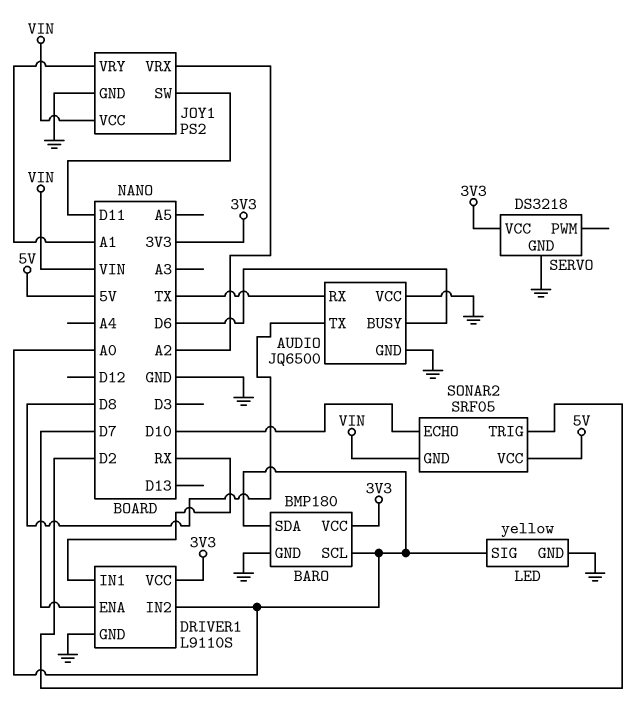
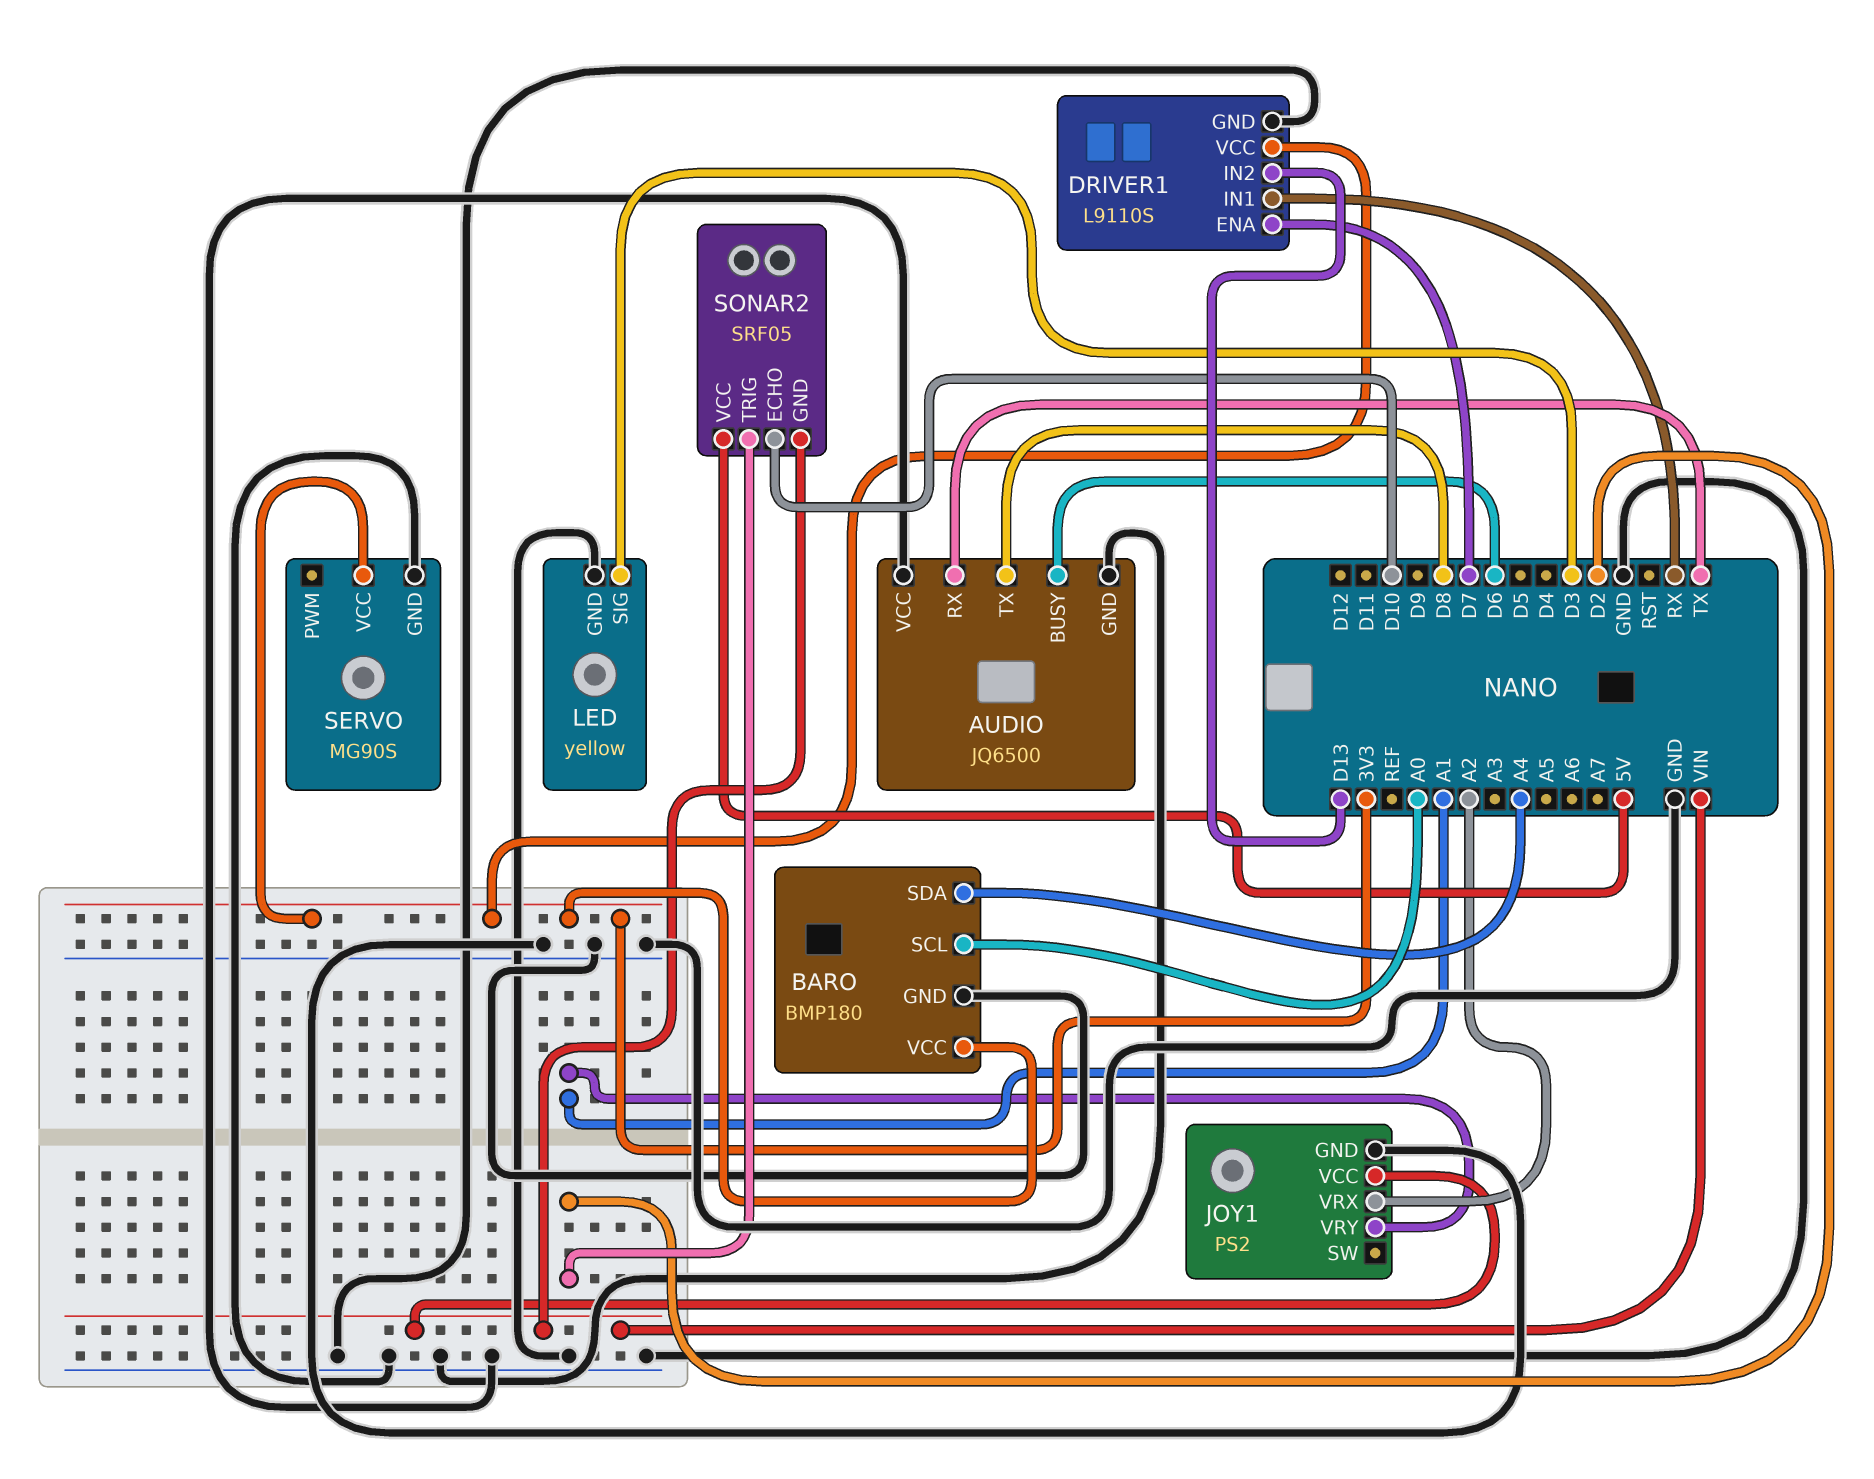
BARO pin SDA: A0 -> A4
DRIVER1 pin IN2: A0 -> D13
JOY1 pin SW: D11 -> none
LED pin SIG: A0 -> D3
SERVO: DS3218 -> MG90S

